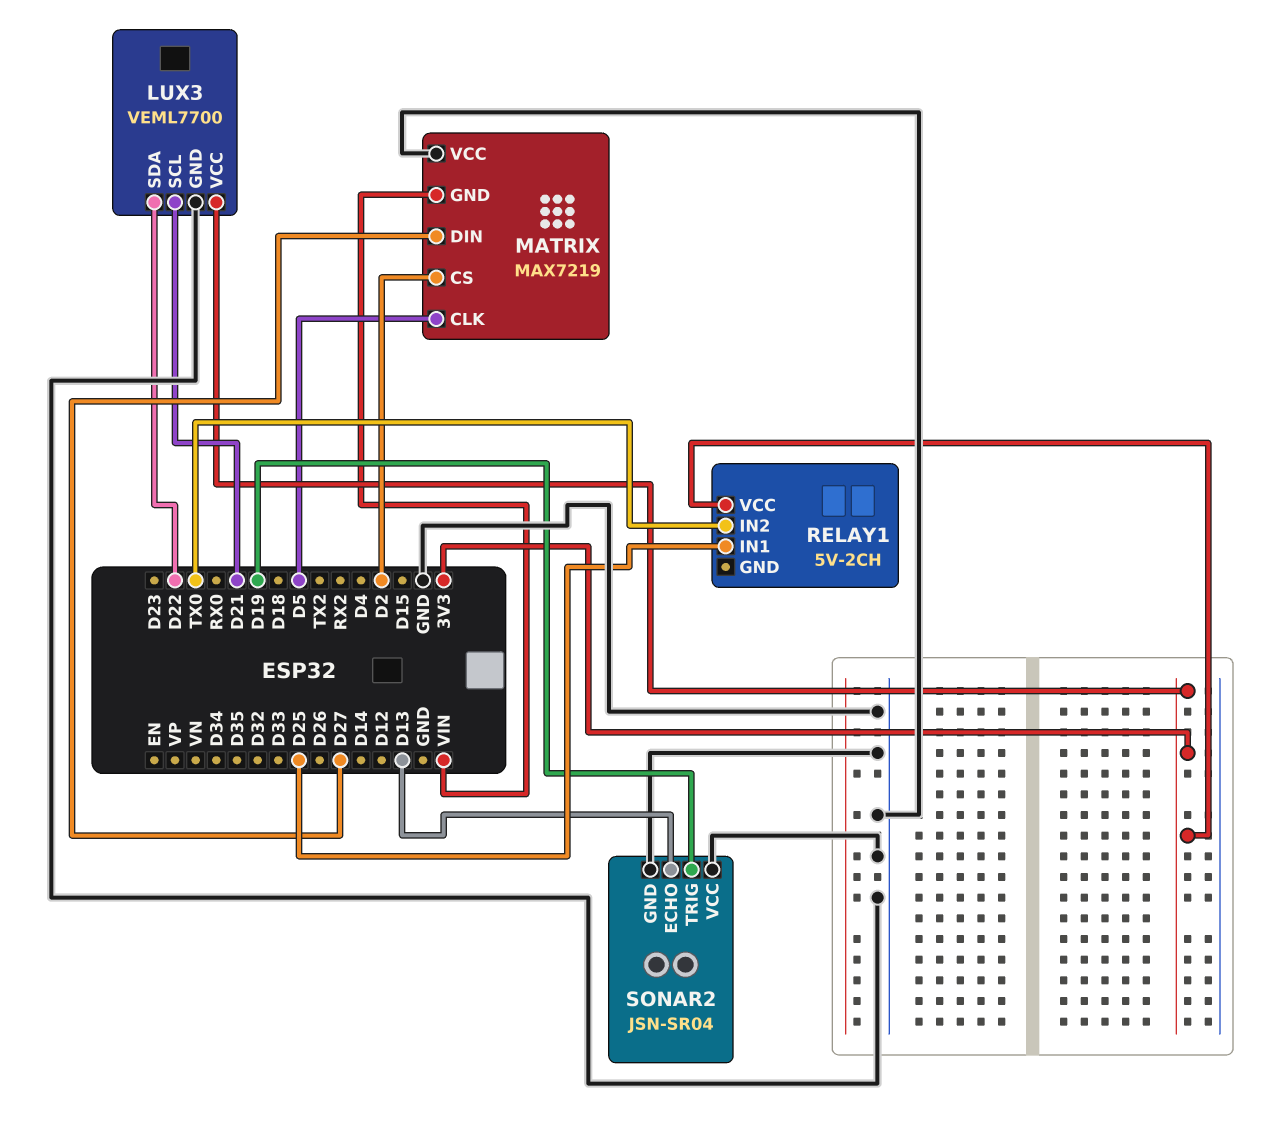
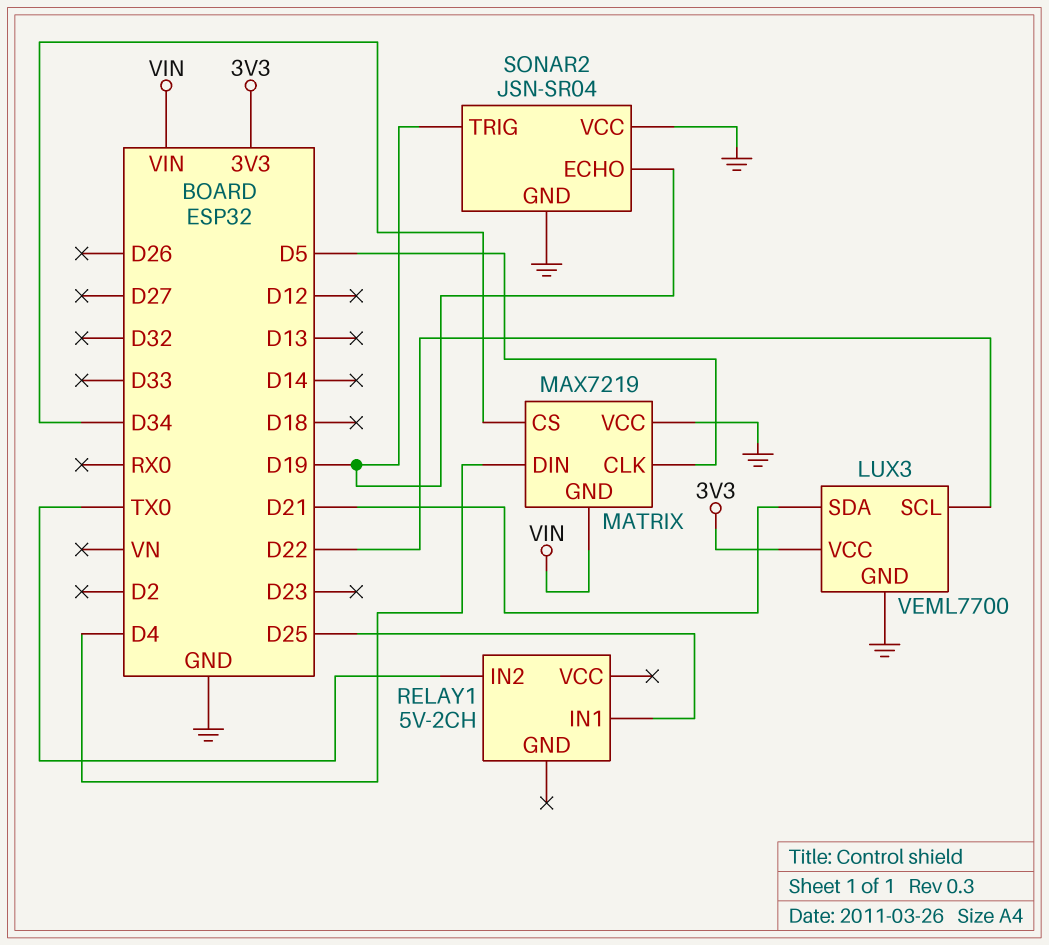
LUX3 pin SCL: D21 -> D22
LUX3 pin SDA: D22 -> D21
MATRIX pin CS: D2 -> D34
MATRIX pin DIN: D27 -> D4
RELAY1 pin VCC: 3V3 -> none
SONAR2 pin ECHO: D13 -> D19

